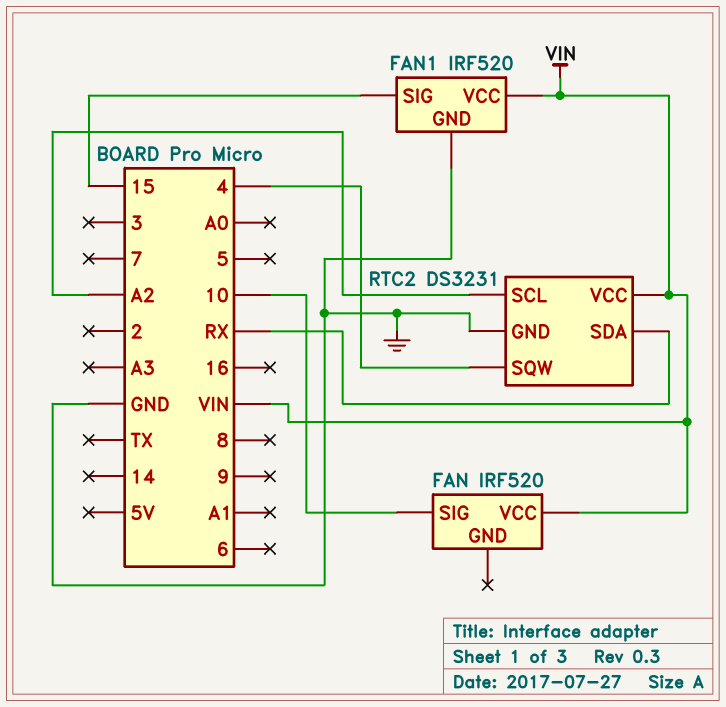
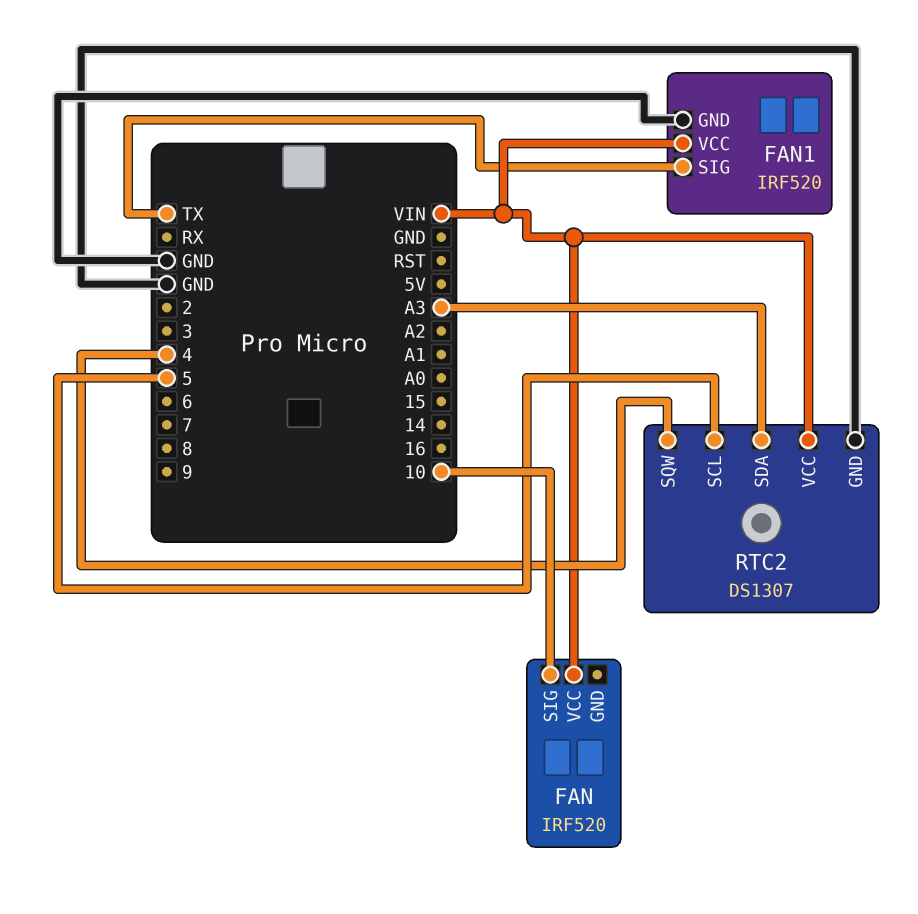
FAN1 pin SIG: 15 -> TX
RTC2: DS3231 -> DS1307
RTC2 pin SCL: A2 -> 5
RTC2 pin SDA: RX -> A3

